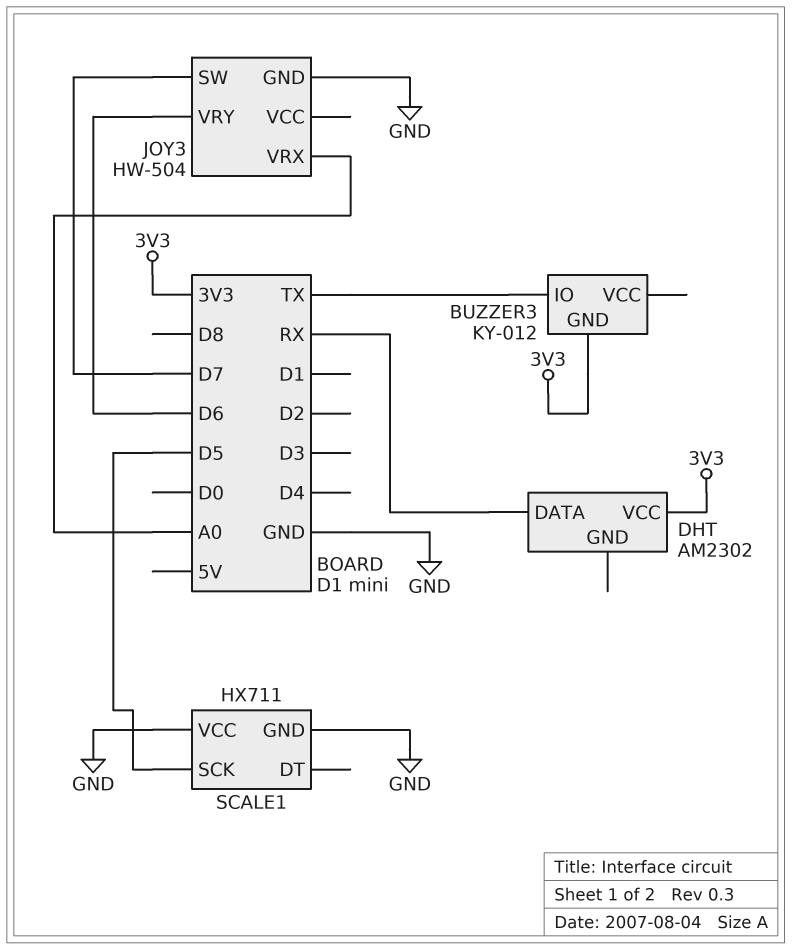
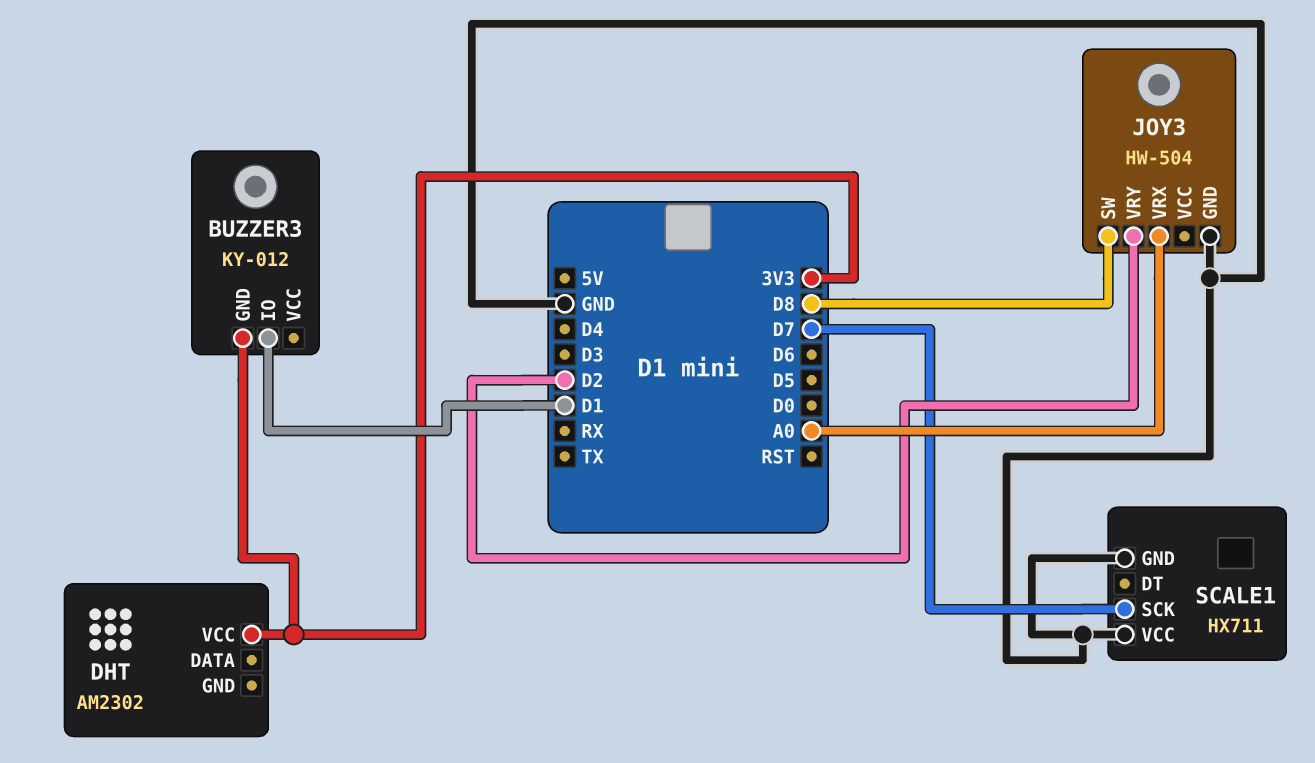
BUZZER3 pin IO: TX -> D1
DHT pin DATA: RX -> none
JOY3 pin SW: D7 -> D8
JOY3 pin VRY: D6 -> D2
SCALE1 pin SCK: D5 -> D7

